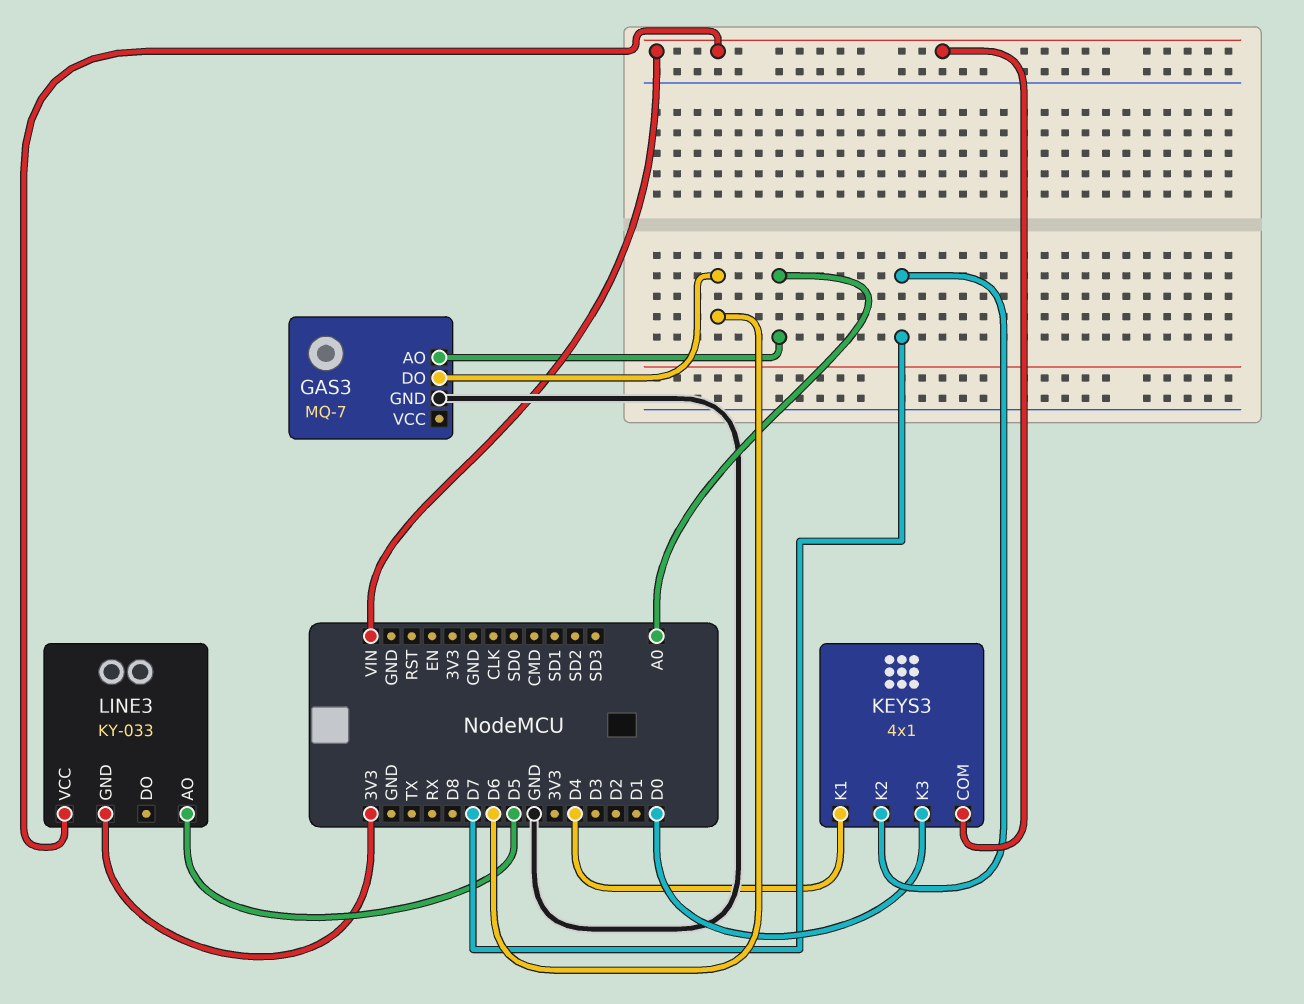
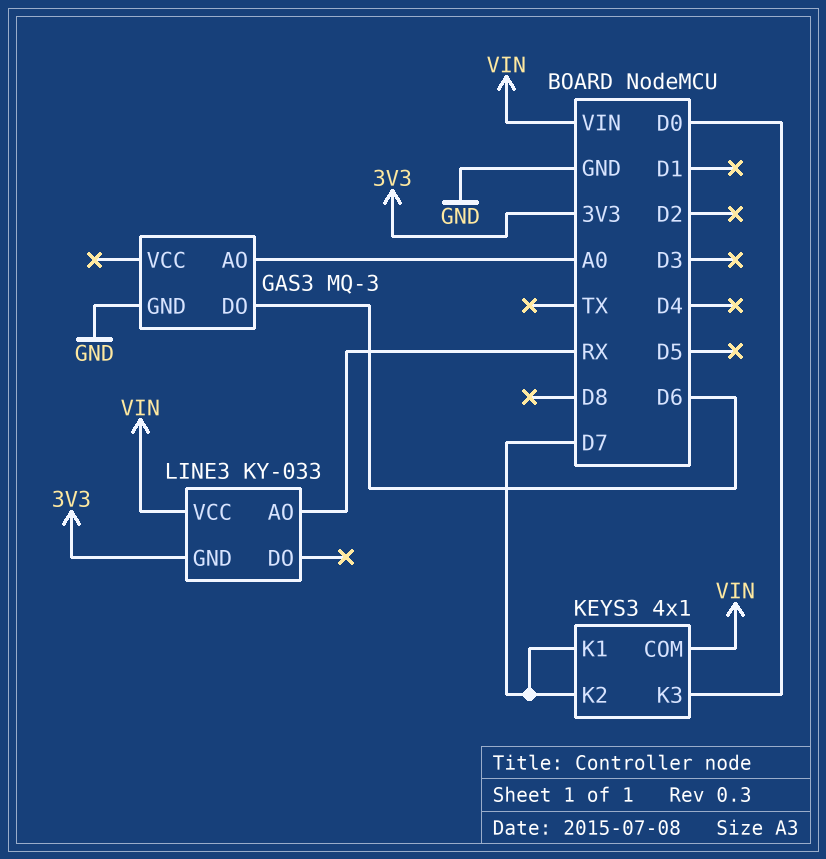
GAS3: MQ-7 -> MQ-3
KEYS3 pin K1: D4 -> D7
LINE3 pin AO: D5 -> RX

